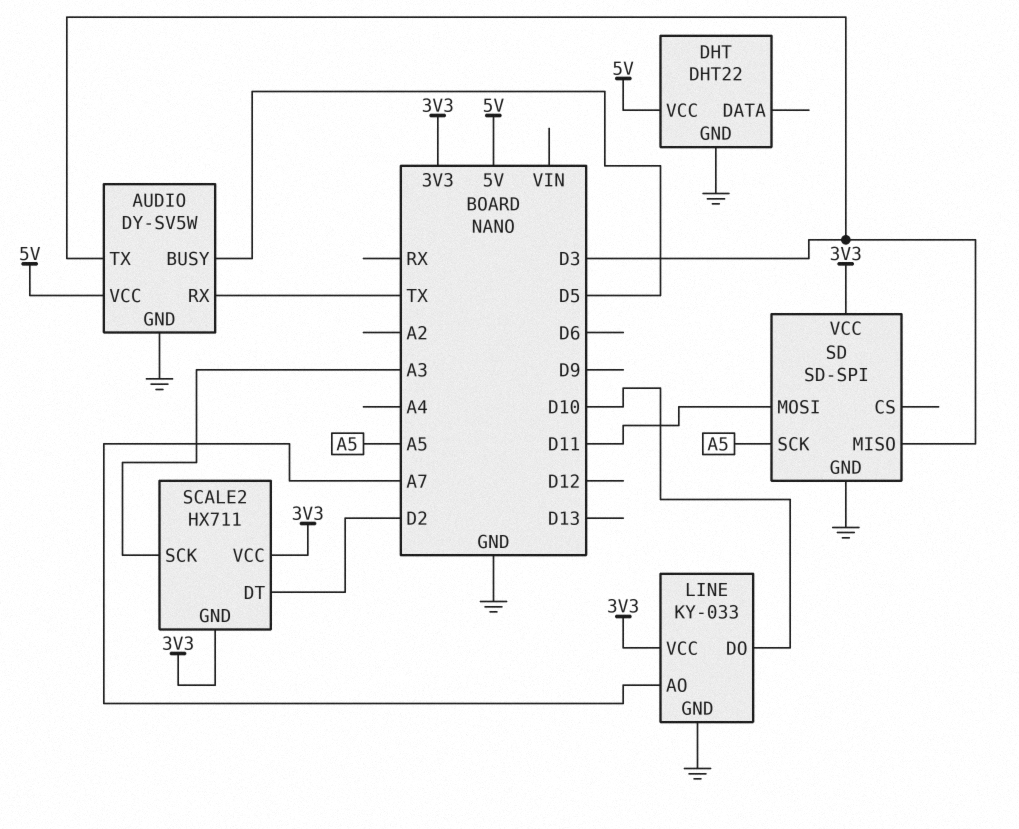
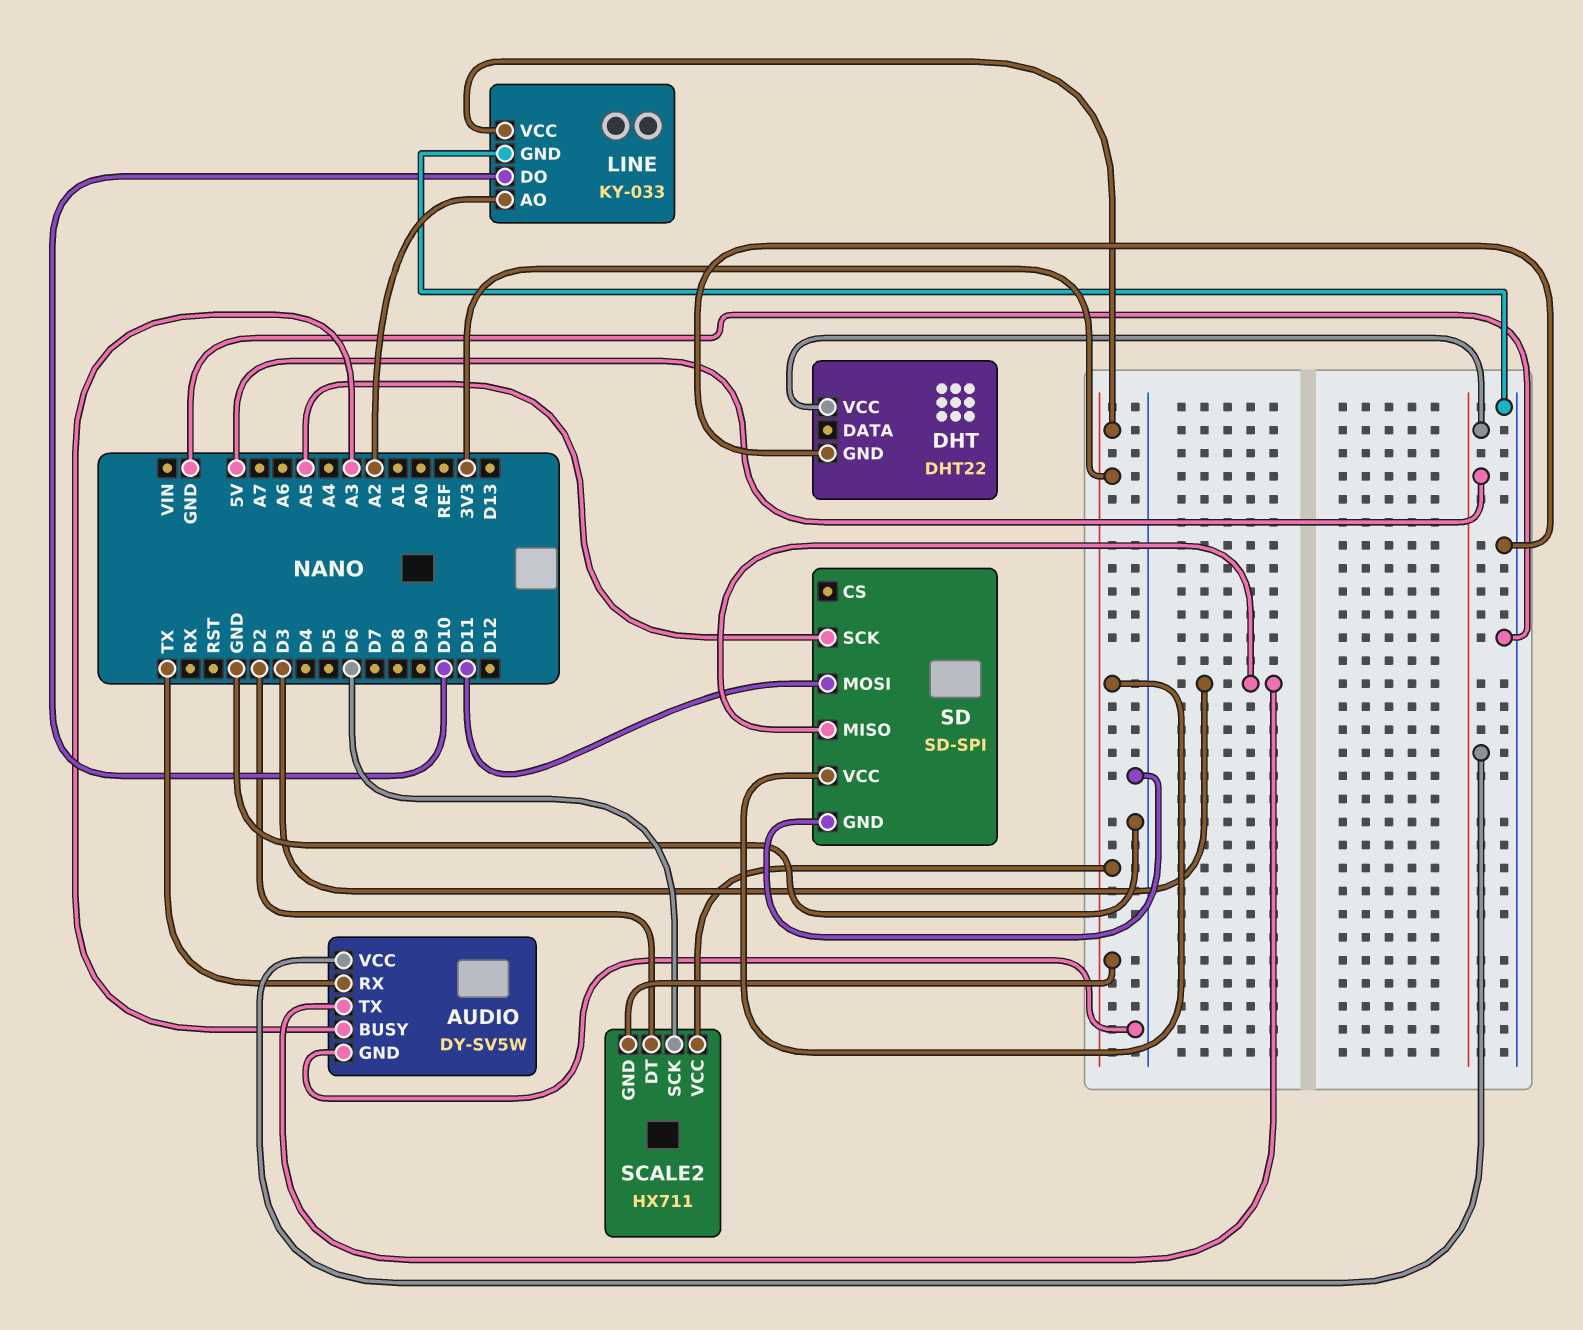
AUDIO pin BUSY: D5 -> A3
LINE pin AO: A7 -> A2
SCALE2 pin SCK: A3 -> D6

